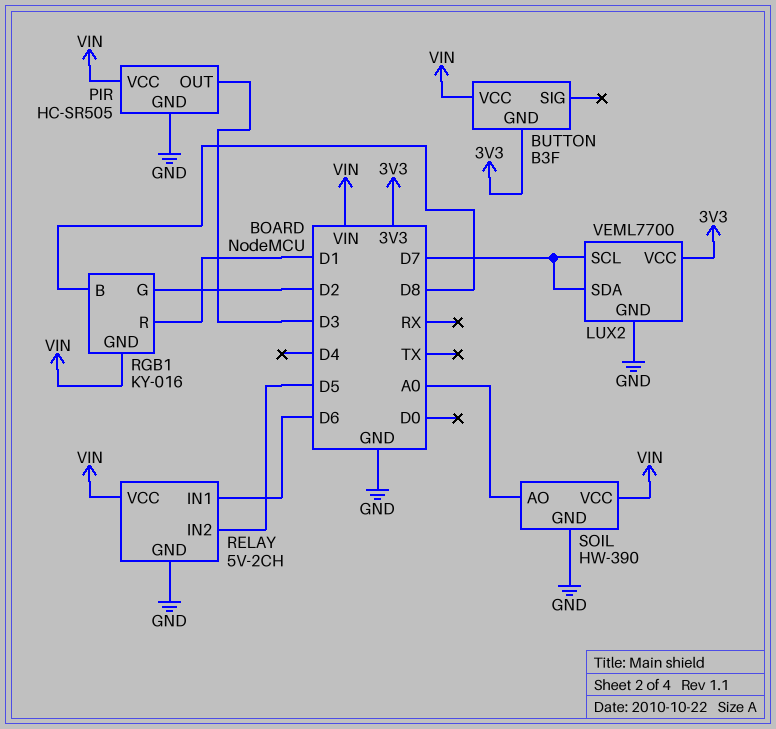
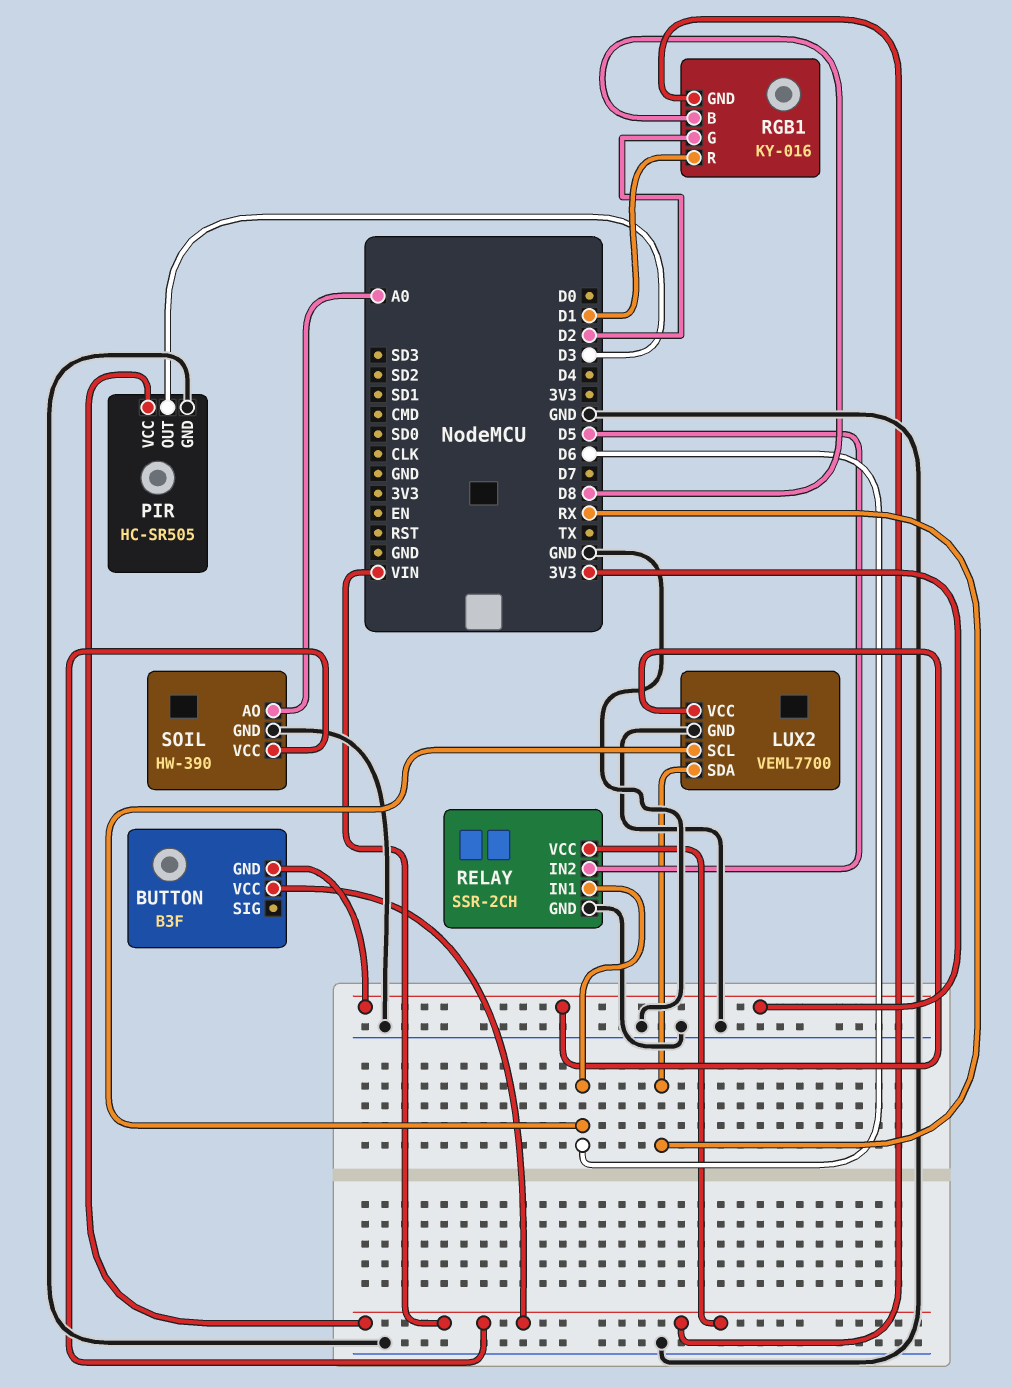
LUX2 pin SCL: D7 -> D6
LUX2 pin SDA: D7 -> RX
RELAY: 5V-2CH -> SSR-2CH

